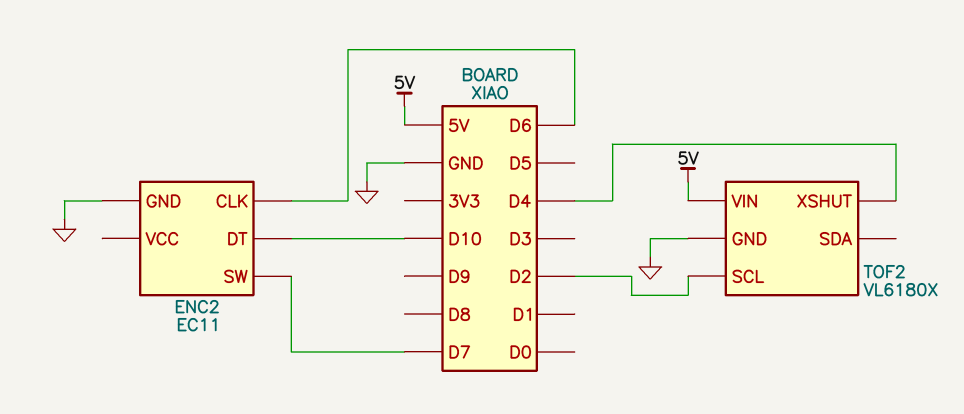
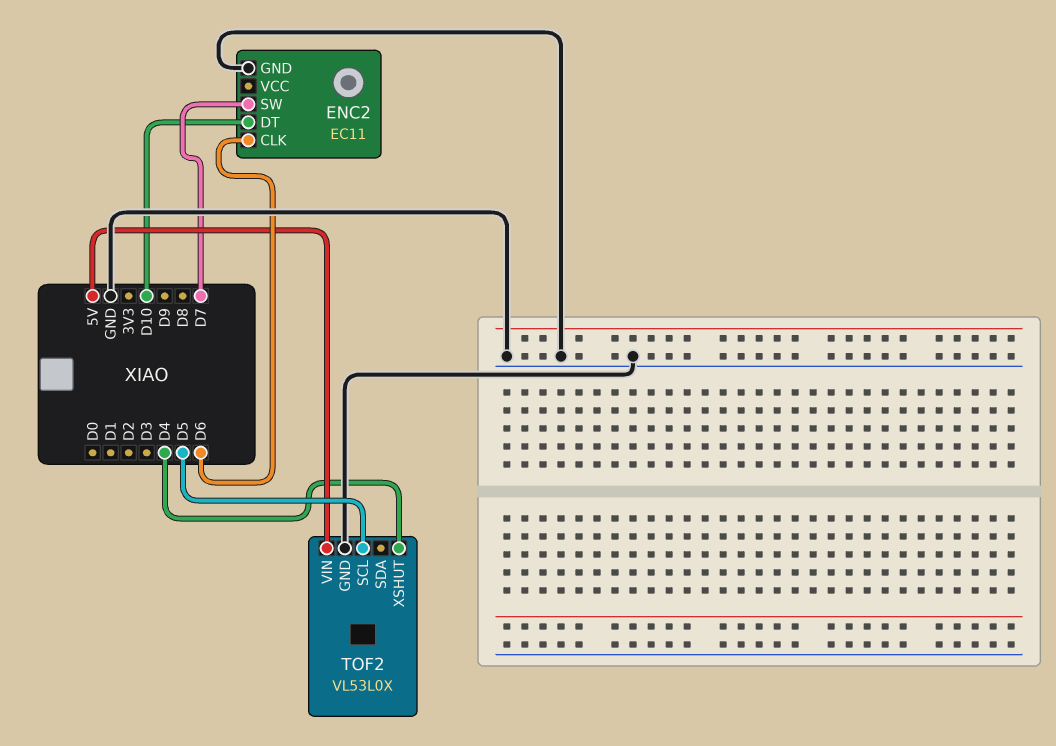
TOF2: VL6180X -> VL53L0X
TOF2 pin SCL: D2 -> D5

